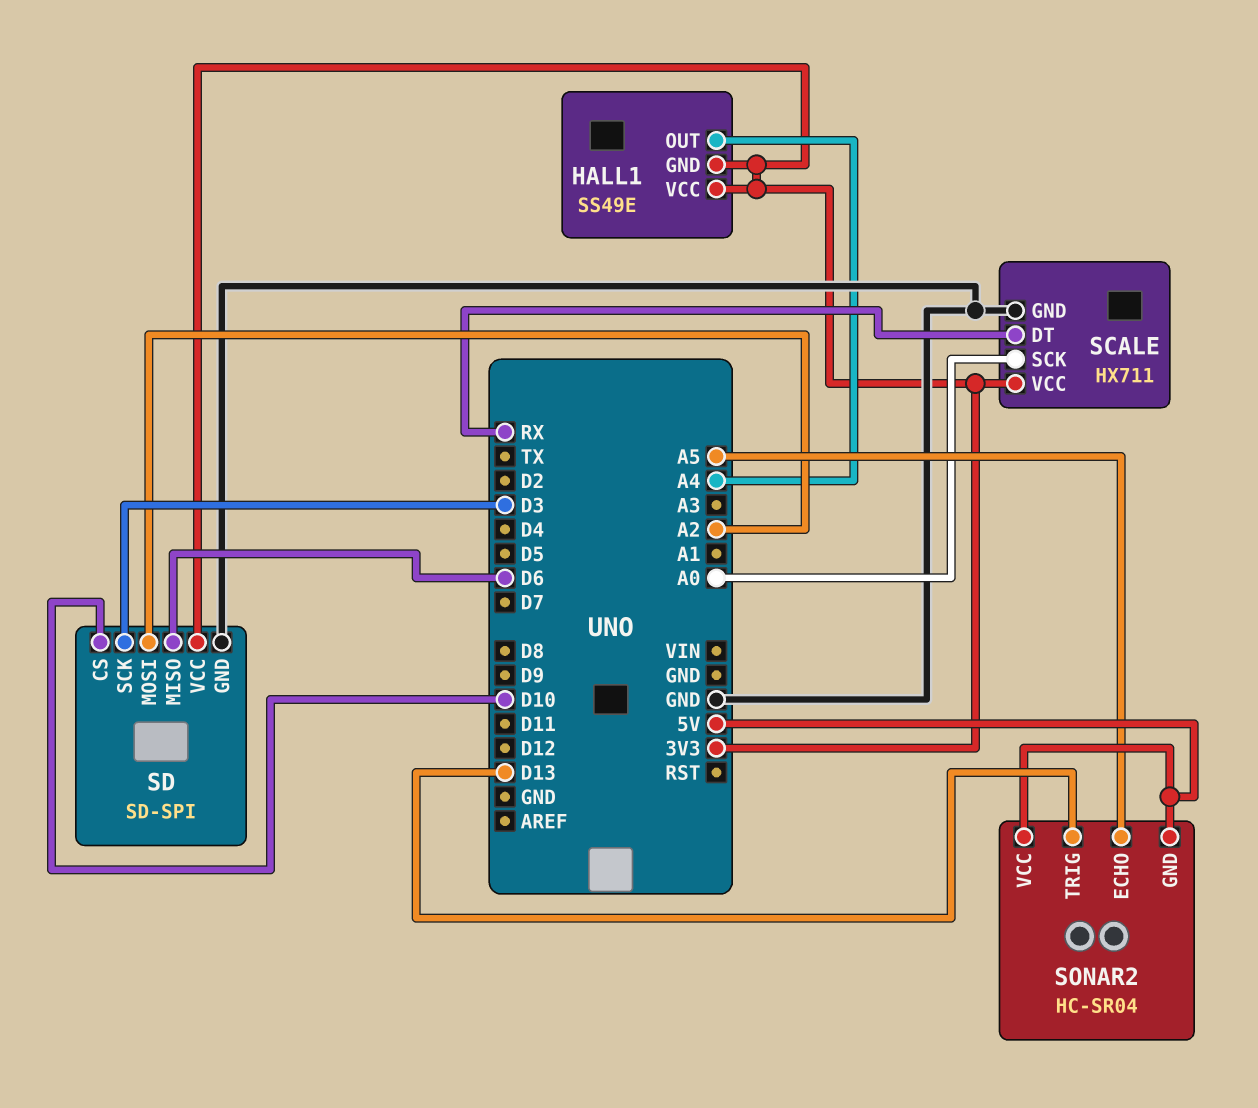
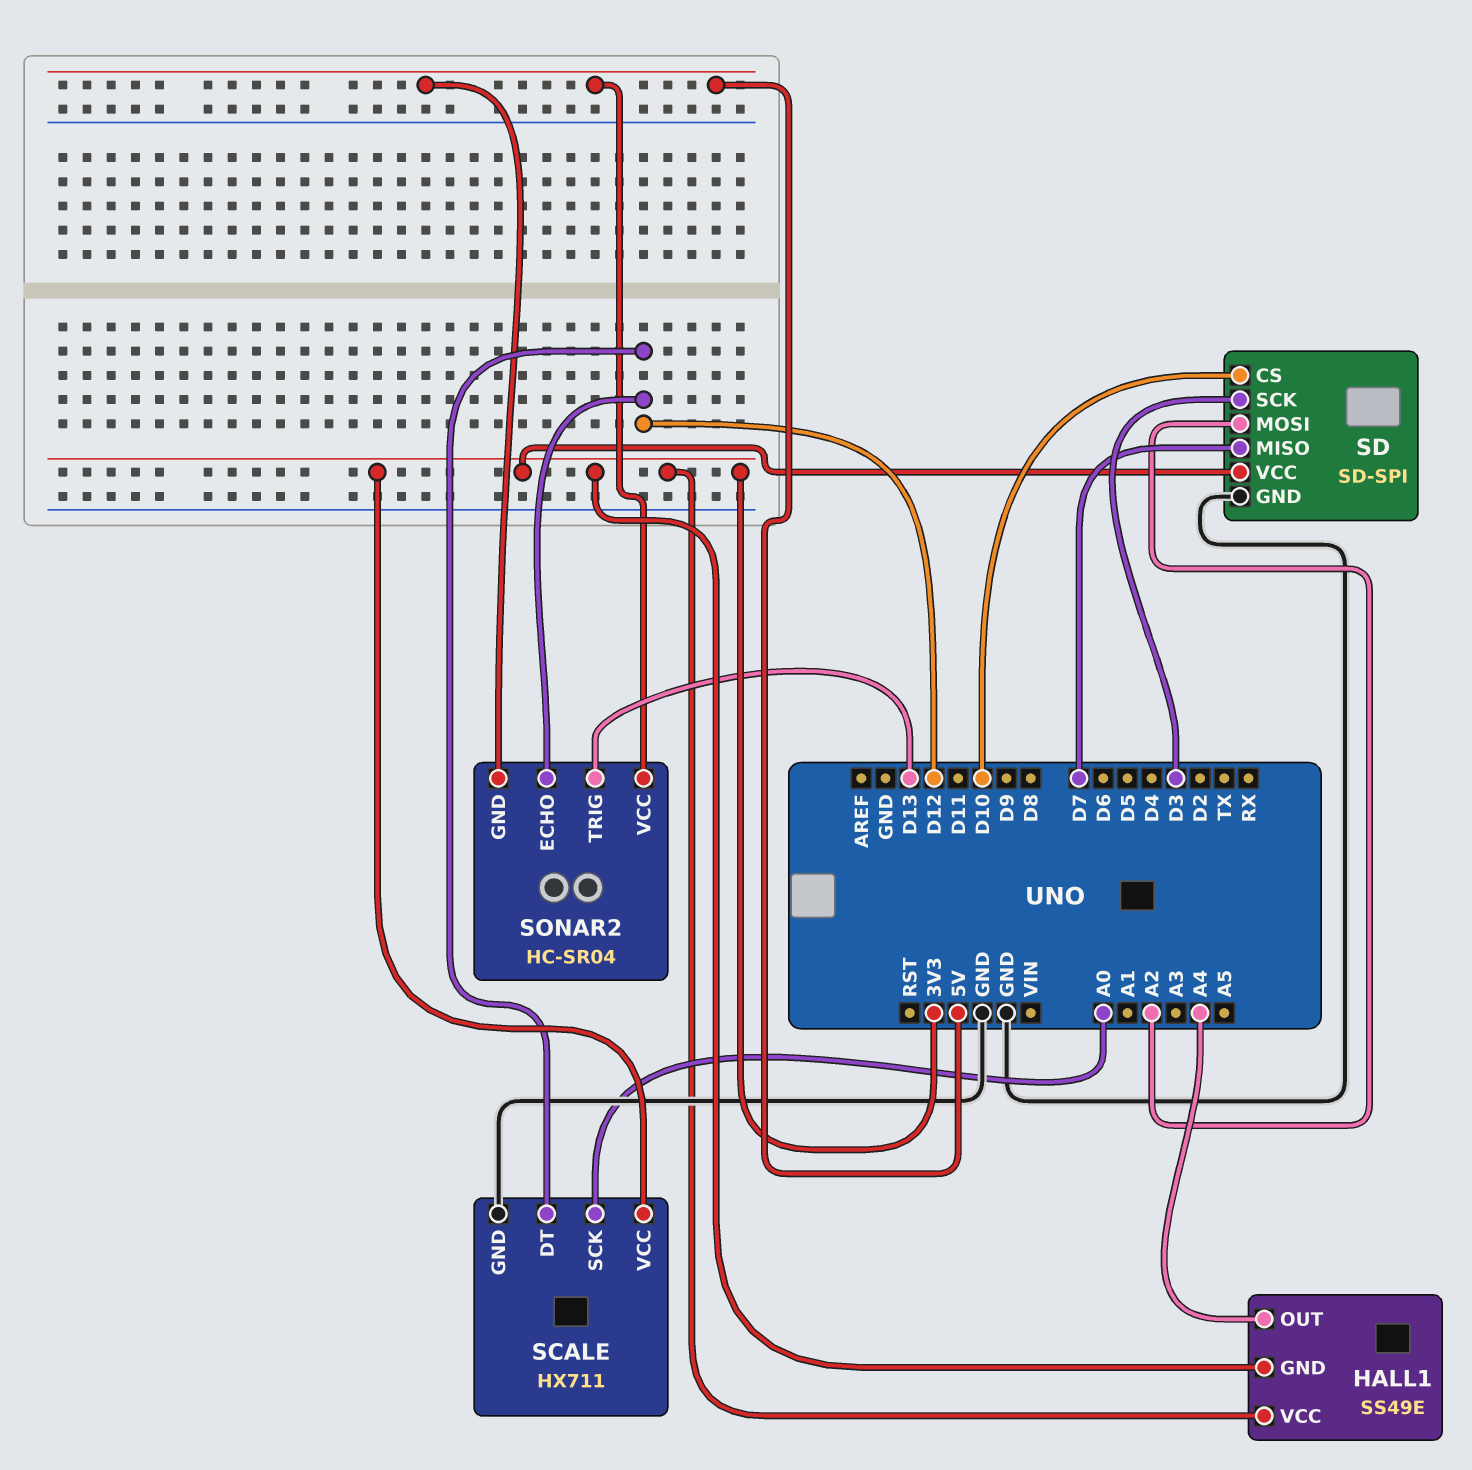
SCALE pin DT: RX -> D12
SD pin MISO: D6 -> D7
SONAR2 pin ECHO: A5 -> D12

